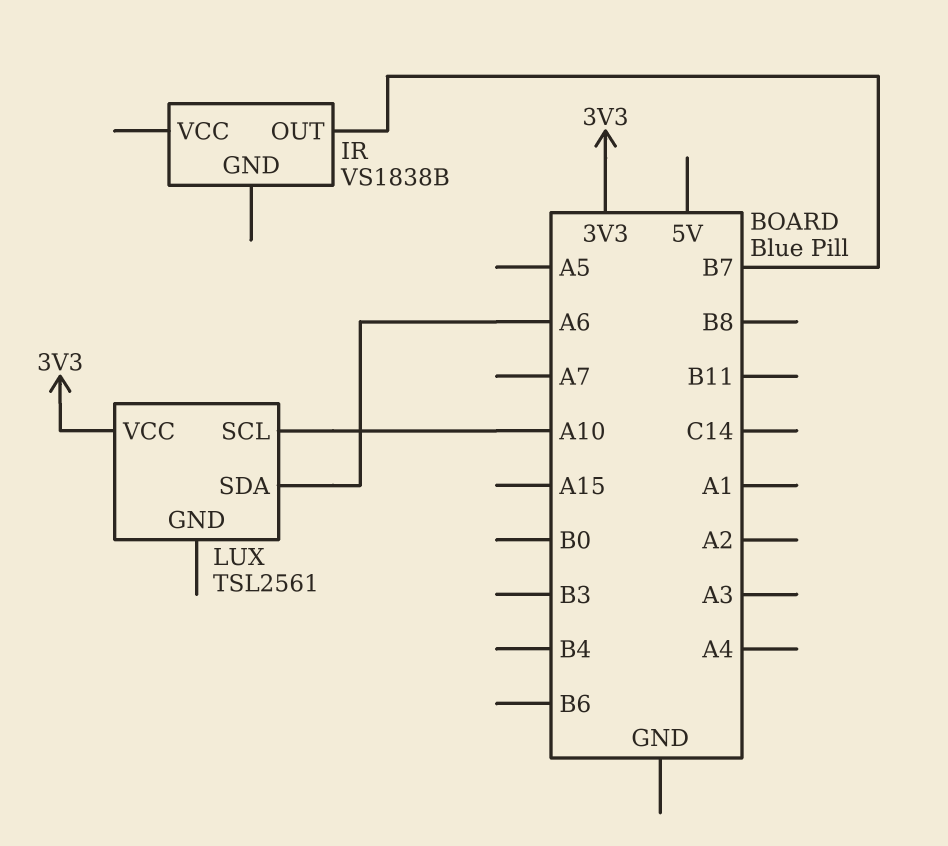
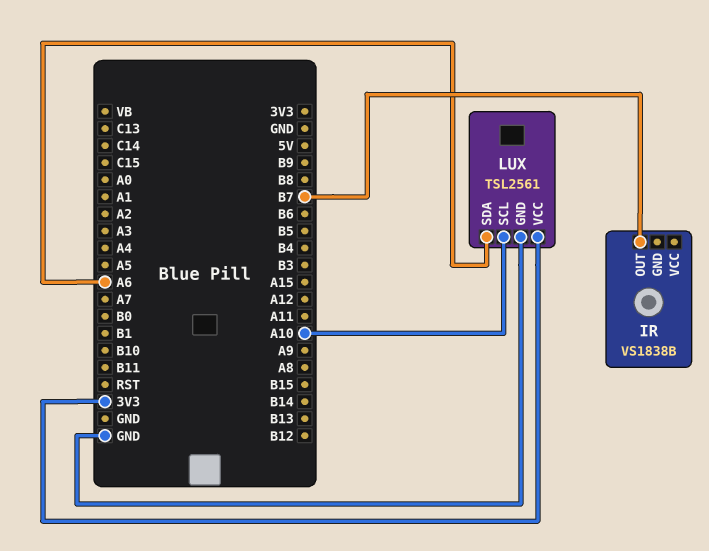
LUX pin GND: none -> GND

